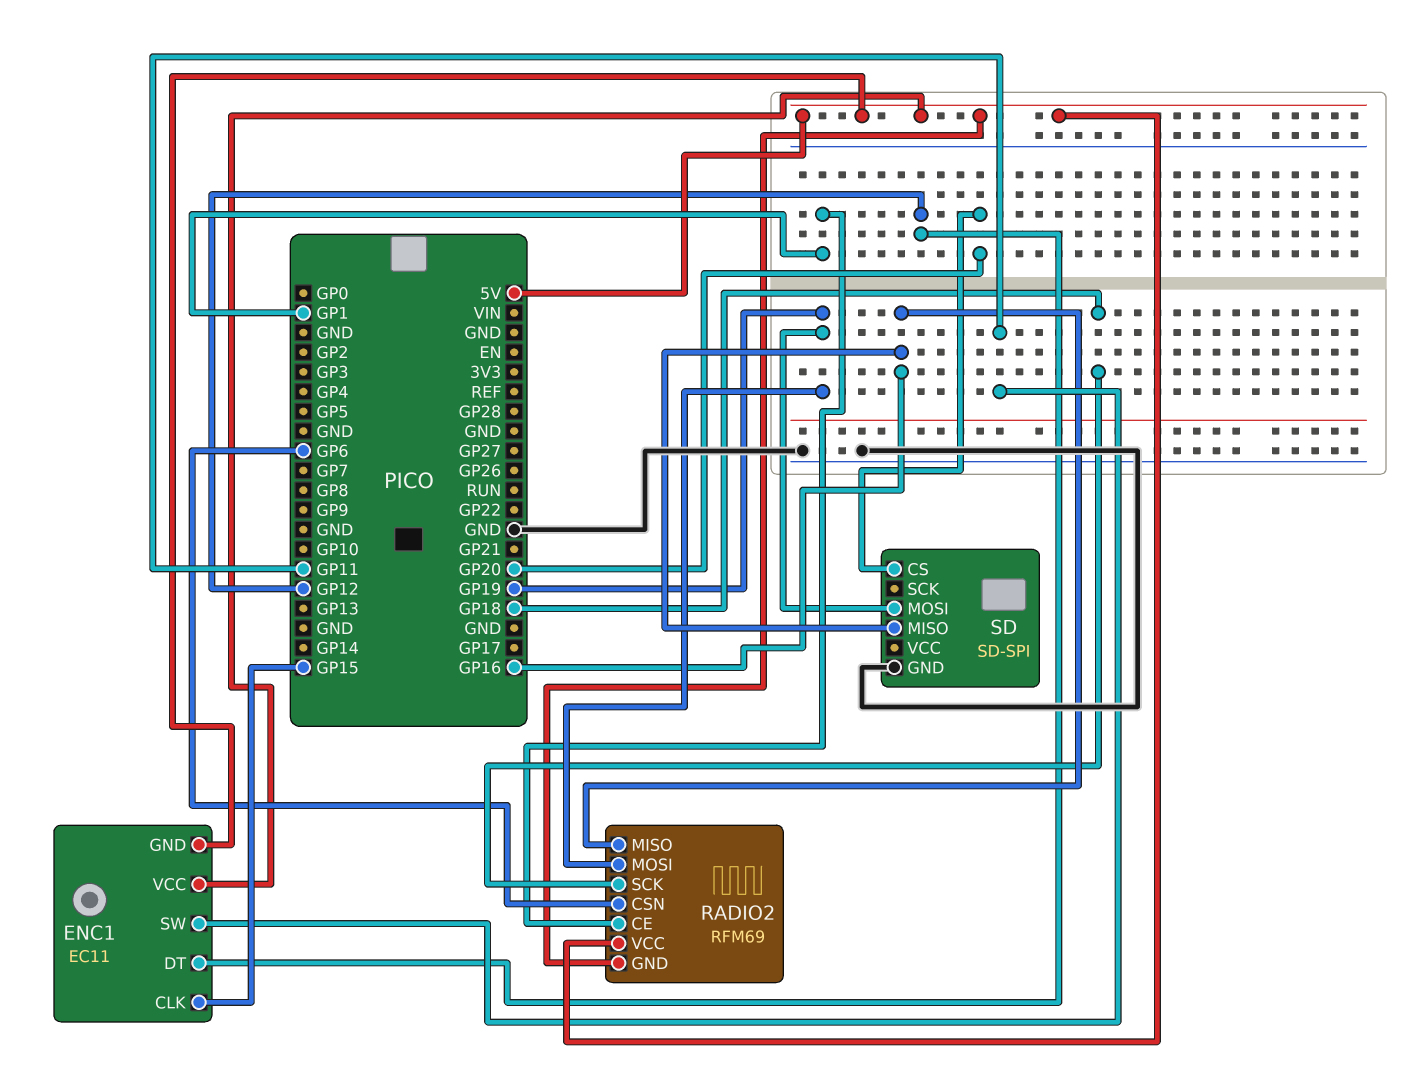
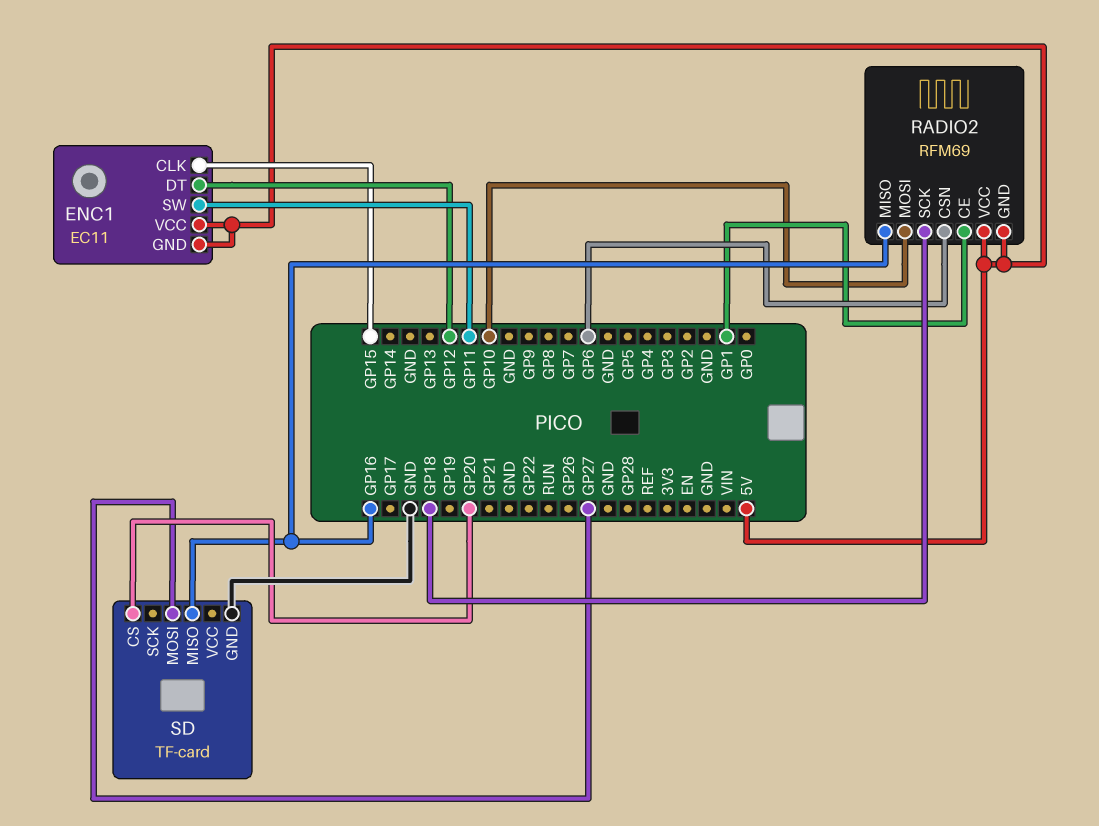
RADIO2 pin MOSI: GP19 -> GP10
SD: SD-SPI -> TF-card
SD pin MOSI: GP19 -> GP27

